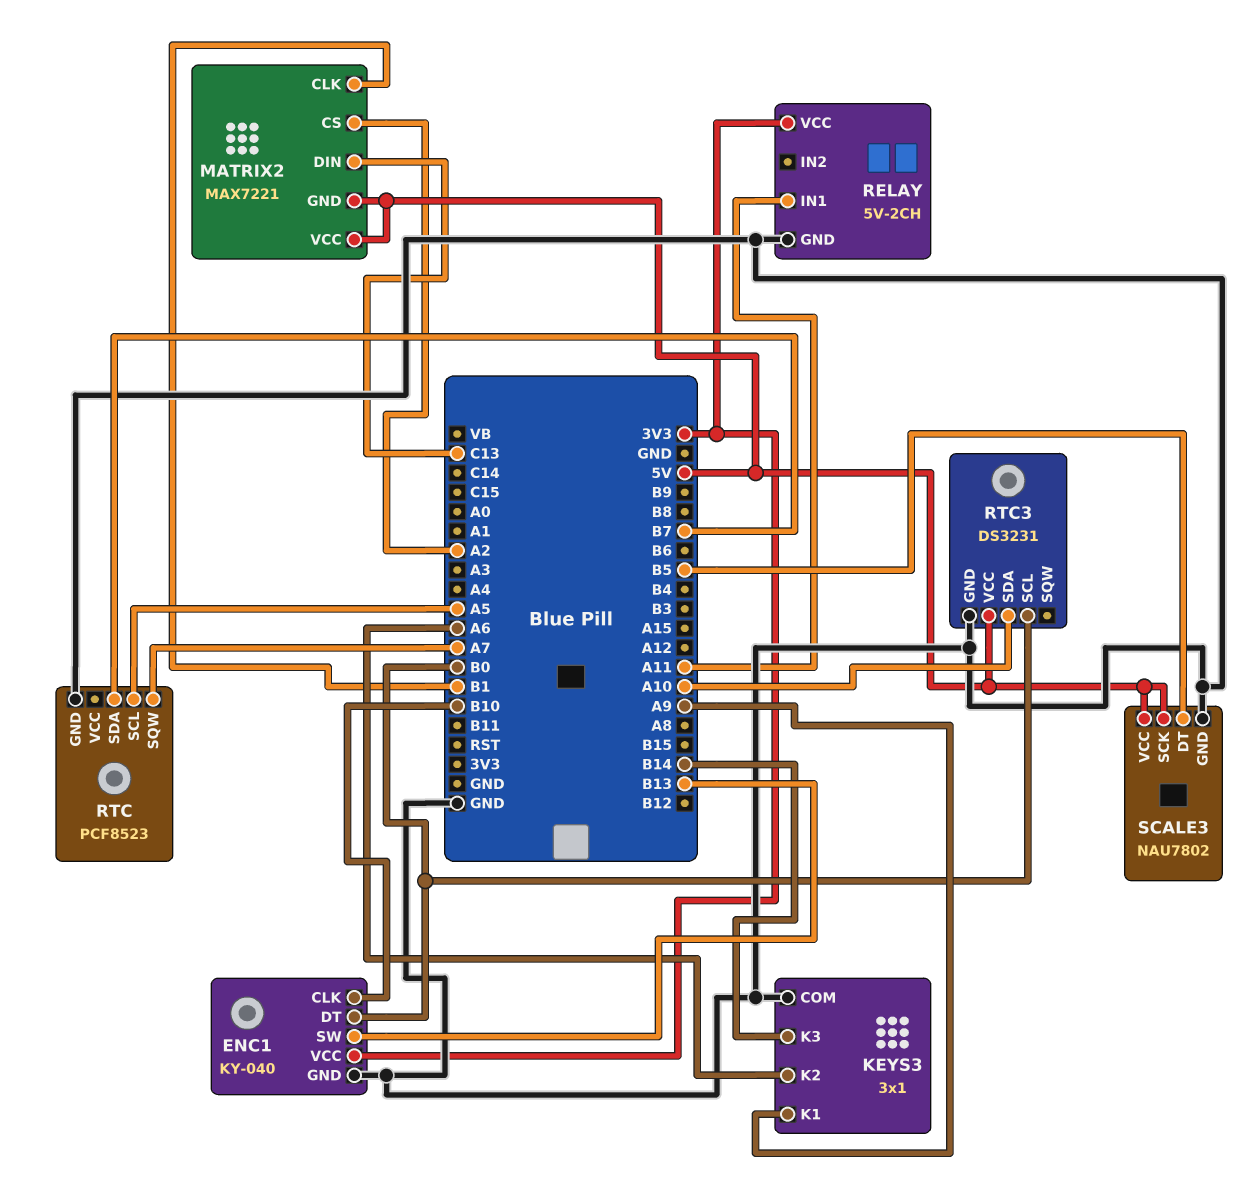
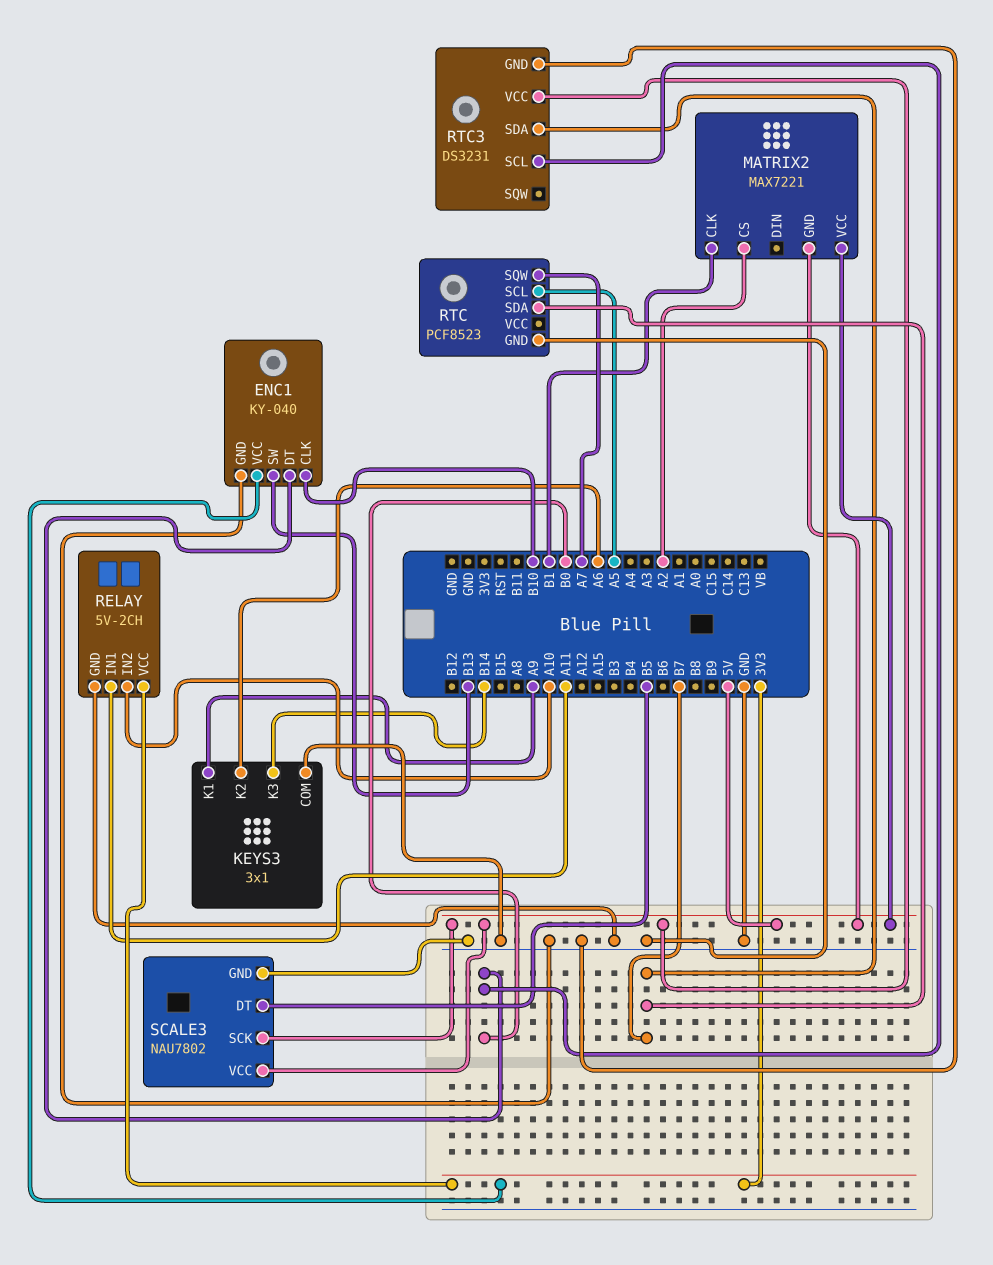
MATRIX2 pin DIN: C13 -> none
RELAY pin IN2: none -> A10
RTC3 pin SDA: A10 -> B7

